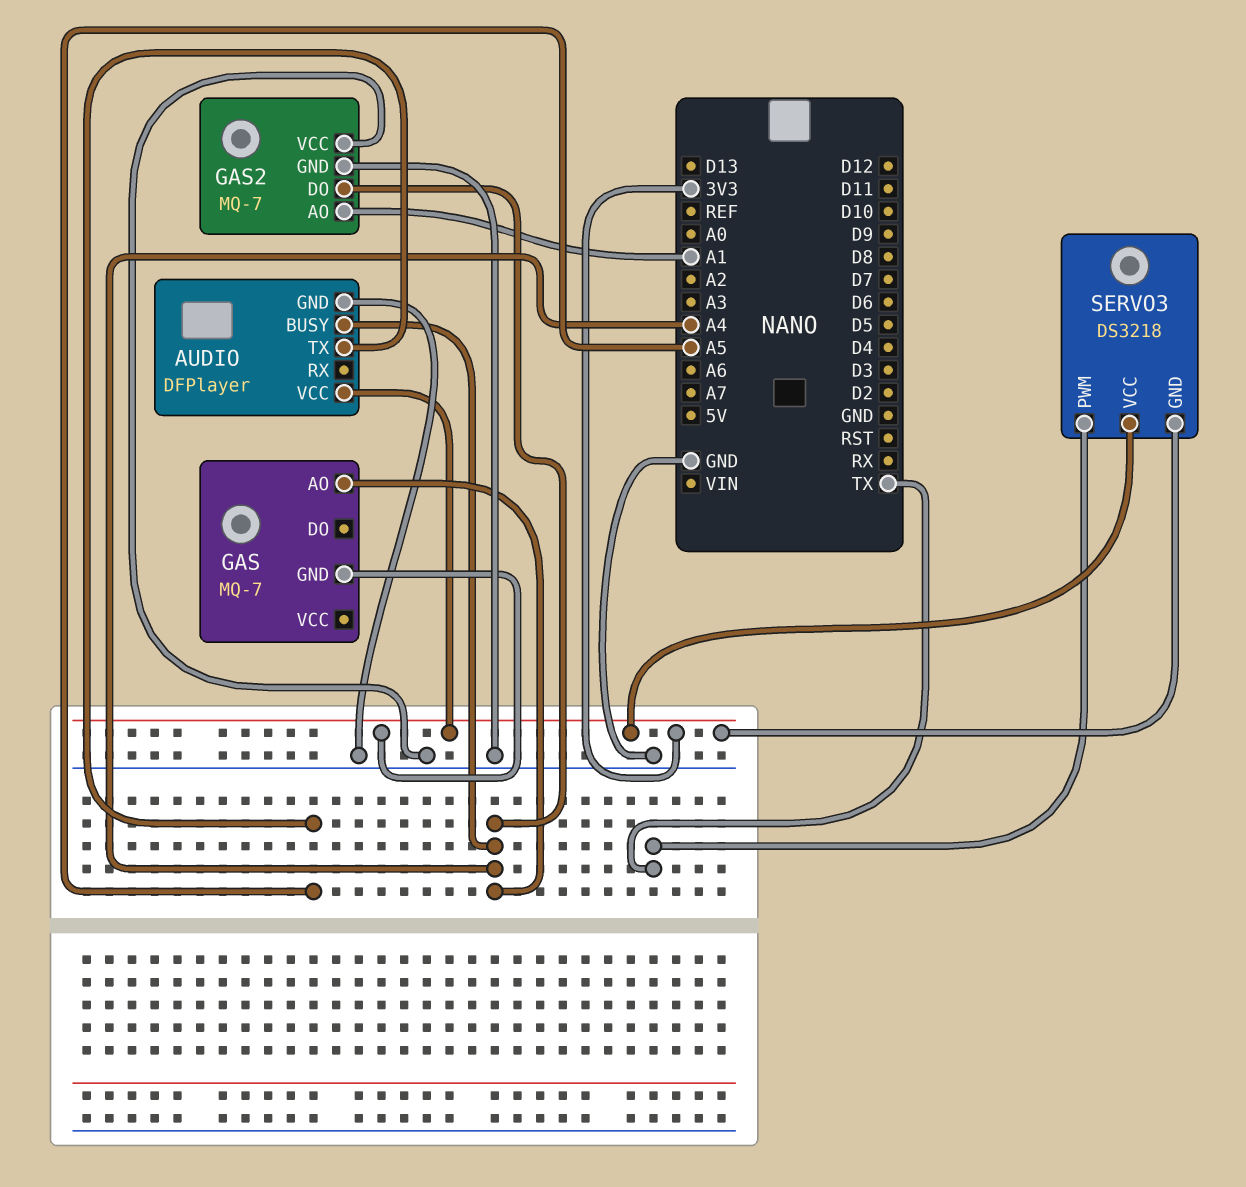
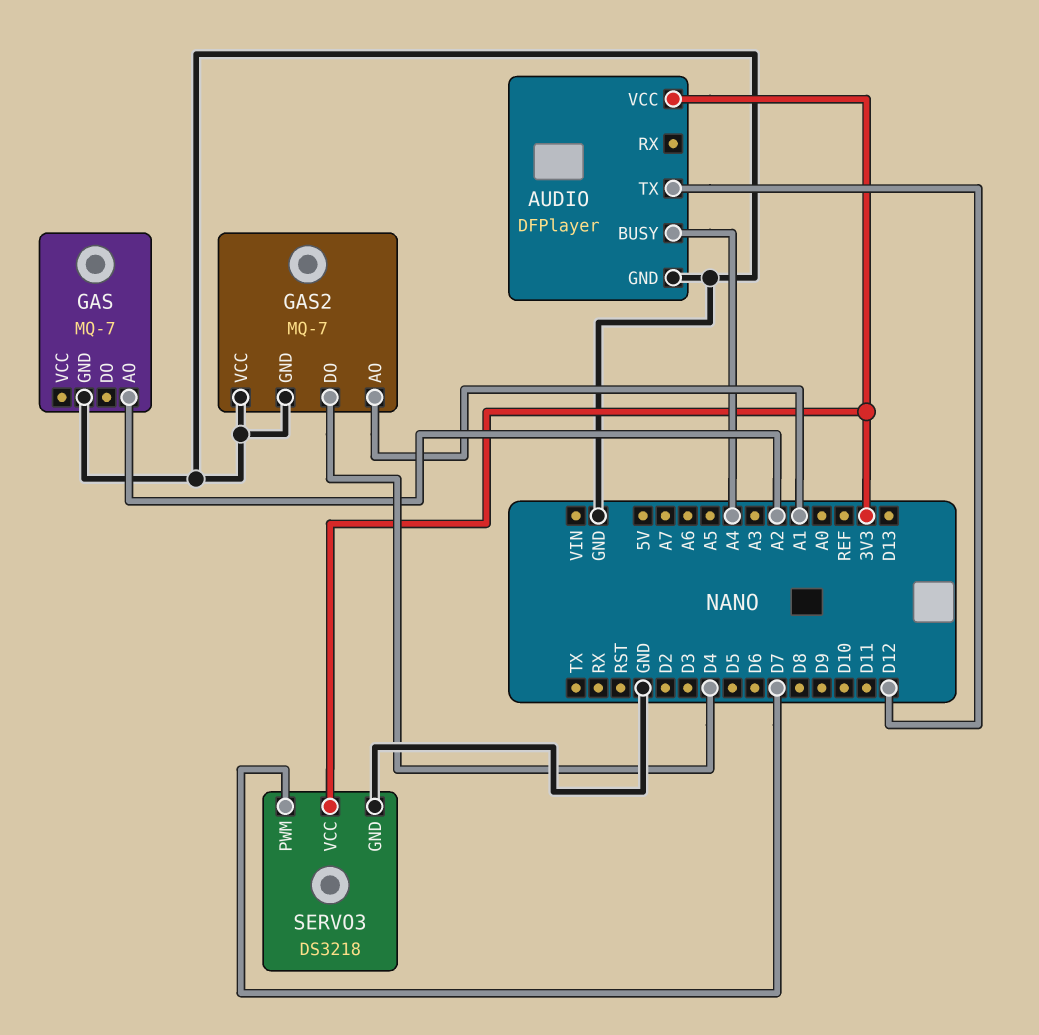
AUDIO pin TX: A5 -> D12
GAS pin AO: A4 -> A2
GAS pin GND: 3V3 -> GND
GAS2 pin DO: A4 -> D4
SERVO3 pin GND: 3V3 -> GND
SERVO3 pin PWM: TX -> D7

